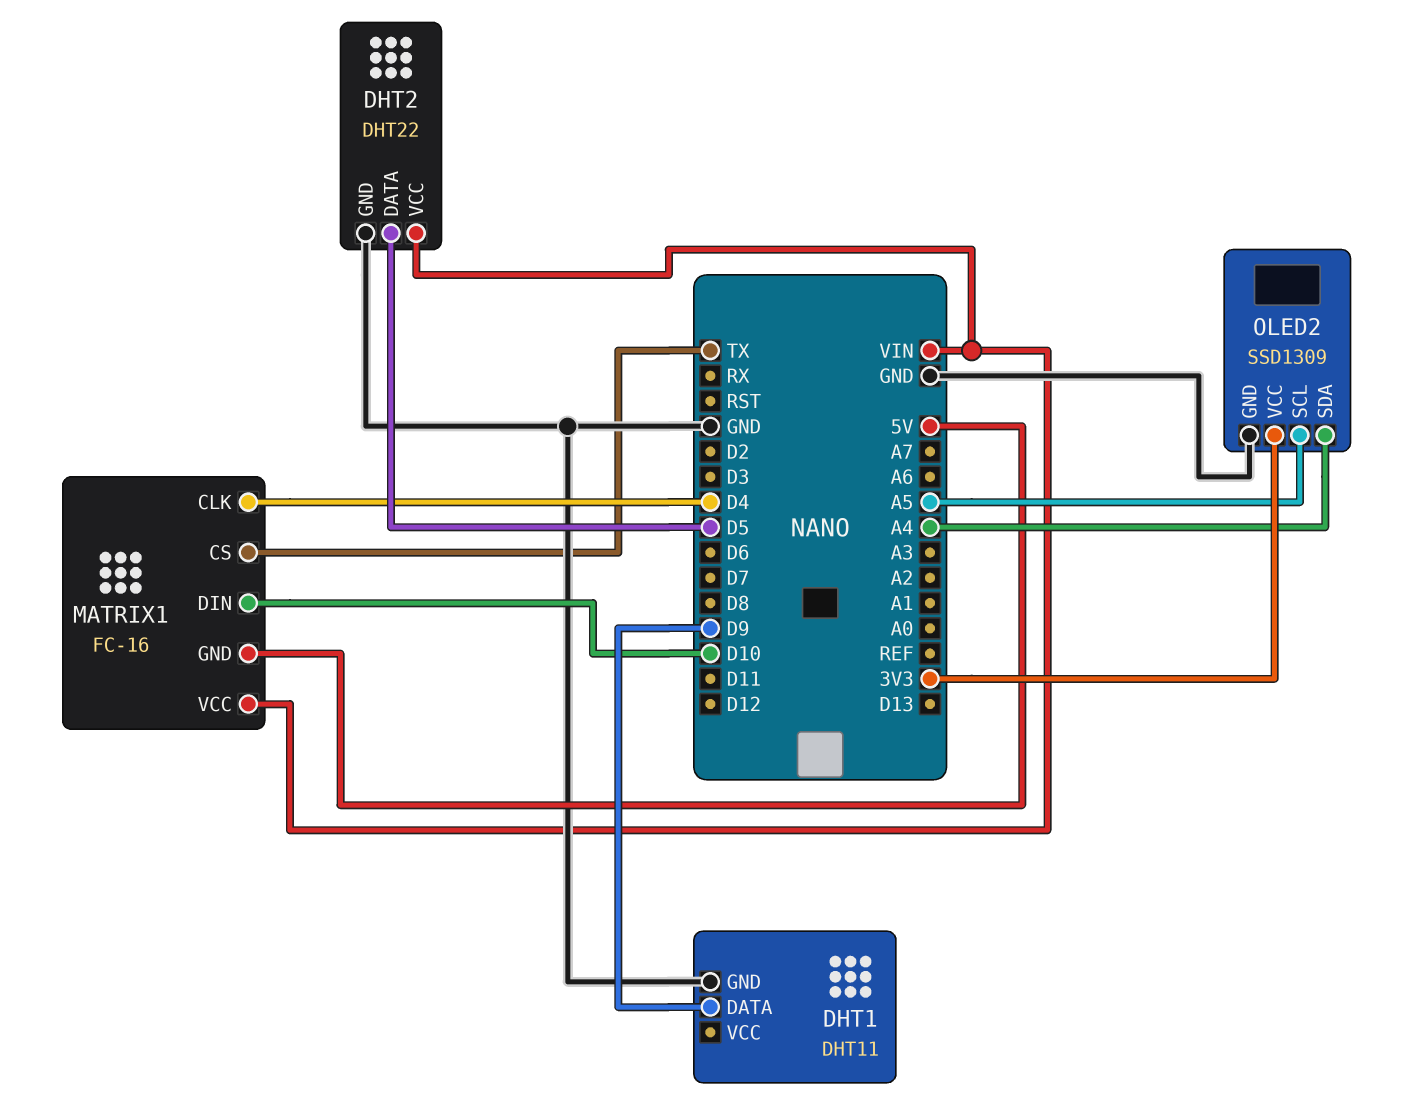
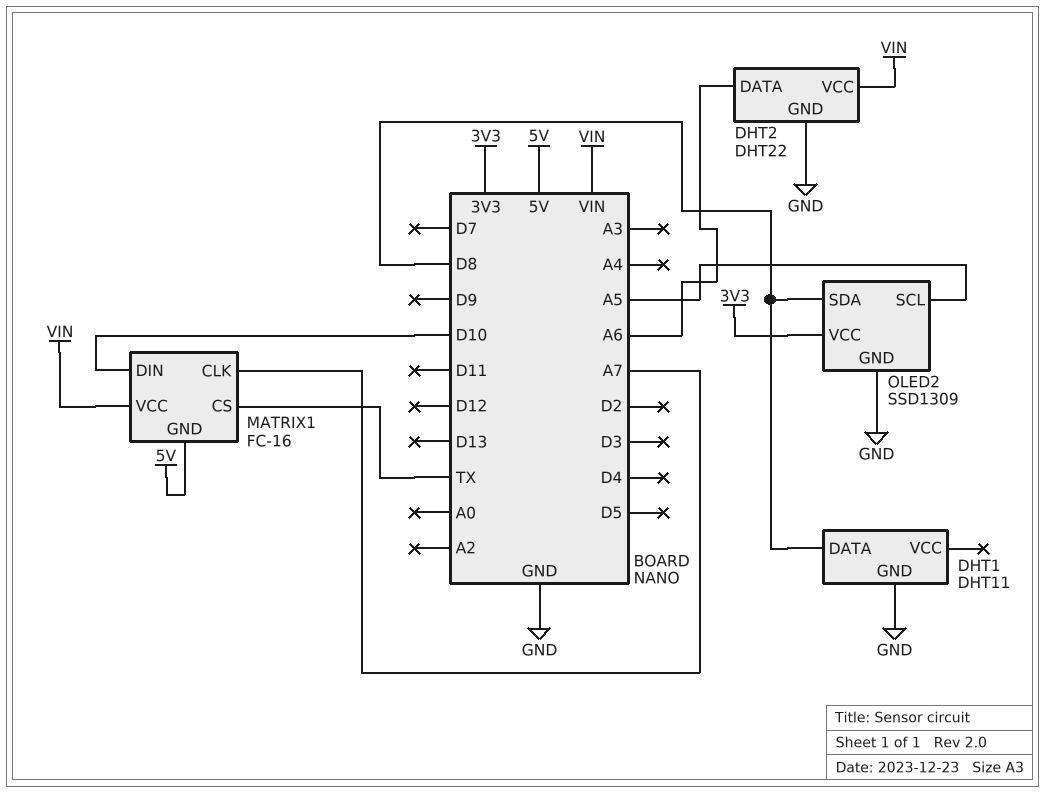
DHT1 pin DATA: D9 -> D8
DHT2 pin DATA: D5 -> A6
MATRIX1 pin CLK: D4 -> A7
OLED2 pin SDA: A4 -> D8

